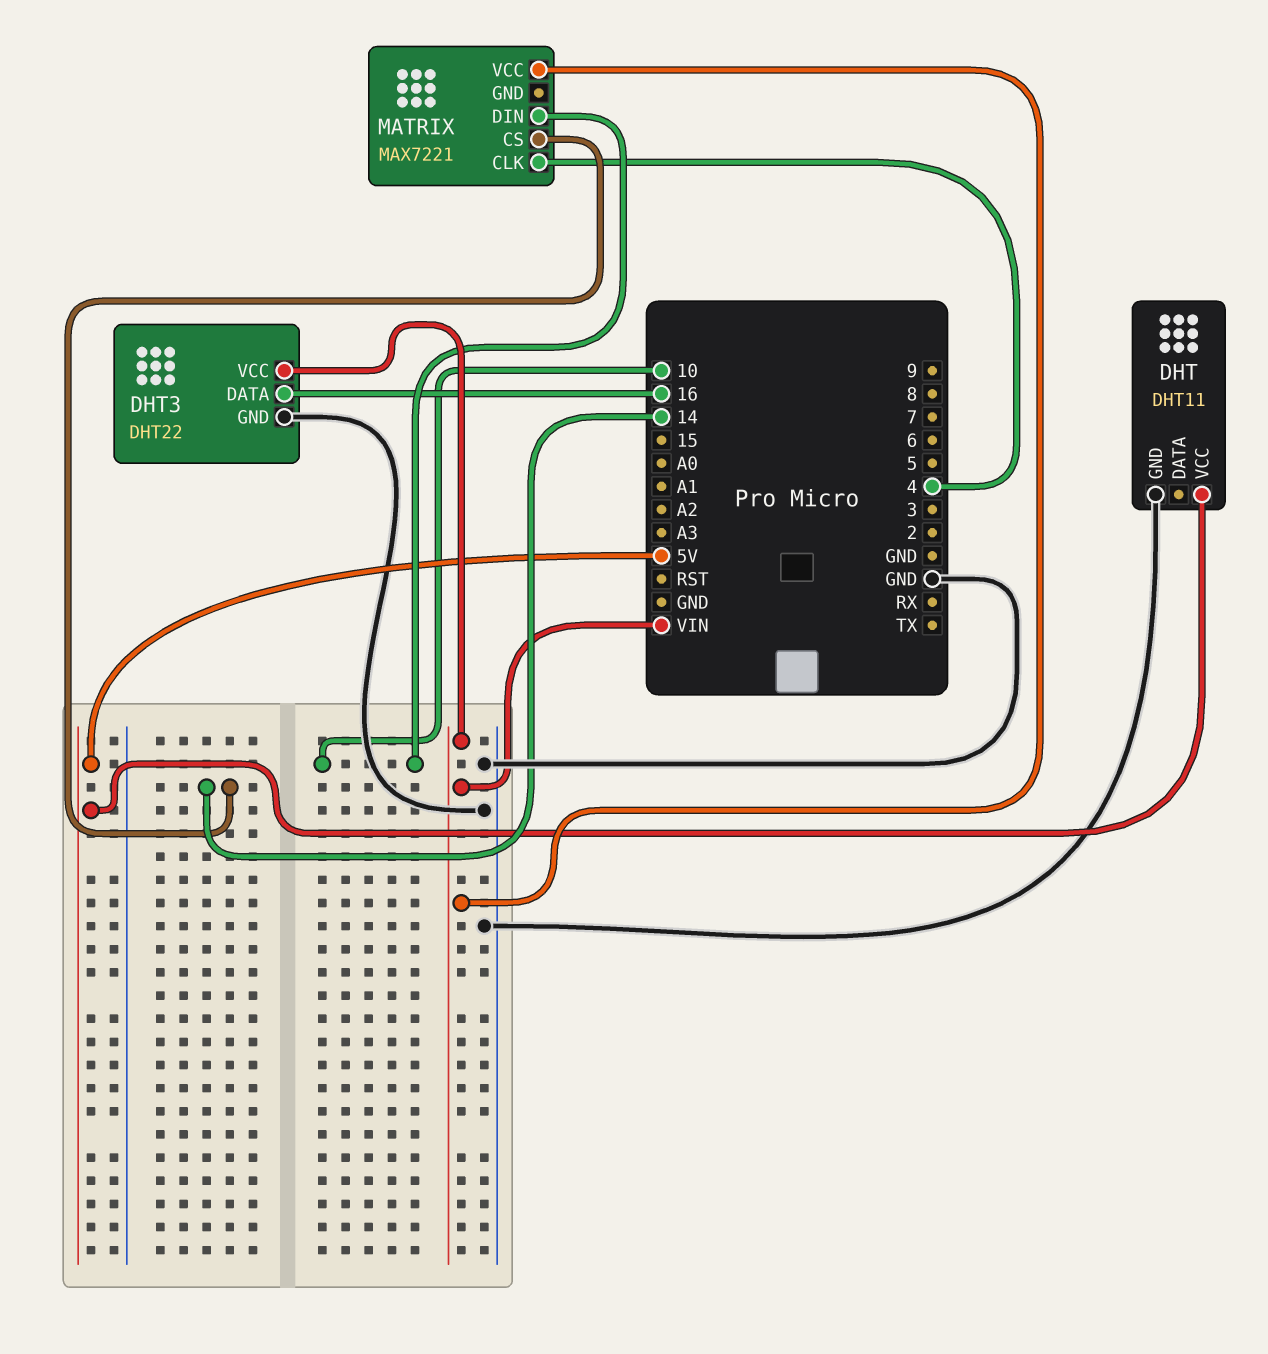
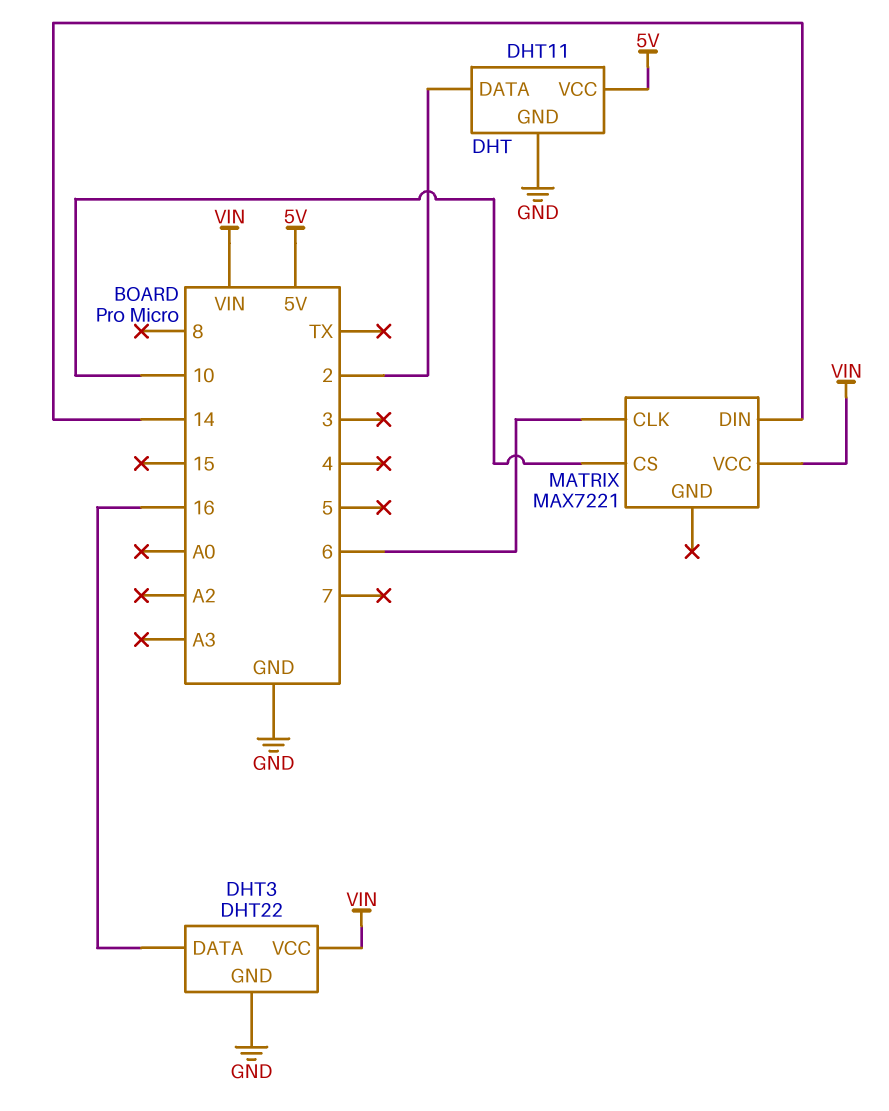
DHT pin DATA: none -> 2
MATRIX pin CLK: 4 -> 6
MATRIX pin CS: 14 -> 10
MATRIX pin DIN: 10 -> 14

